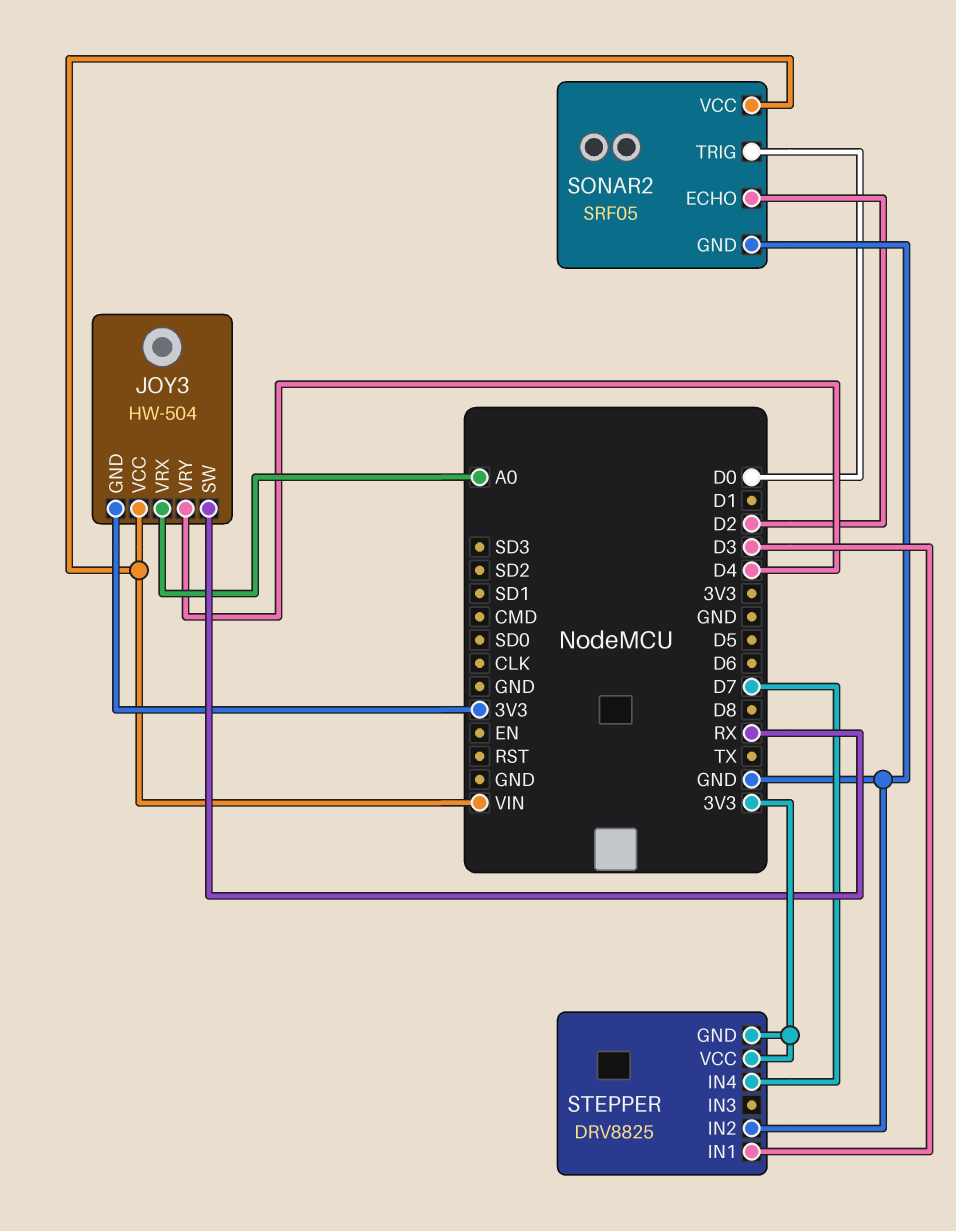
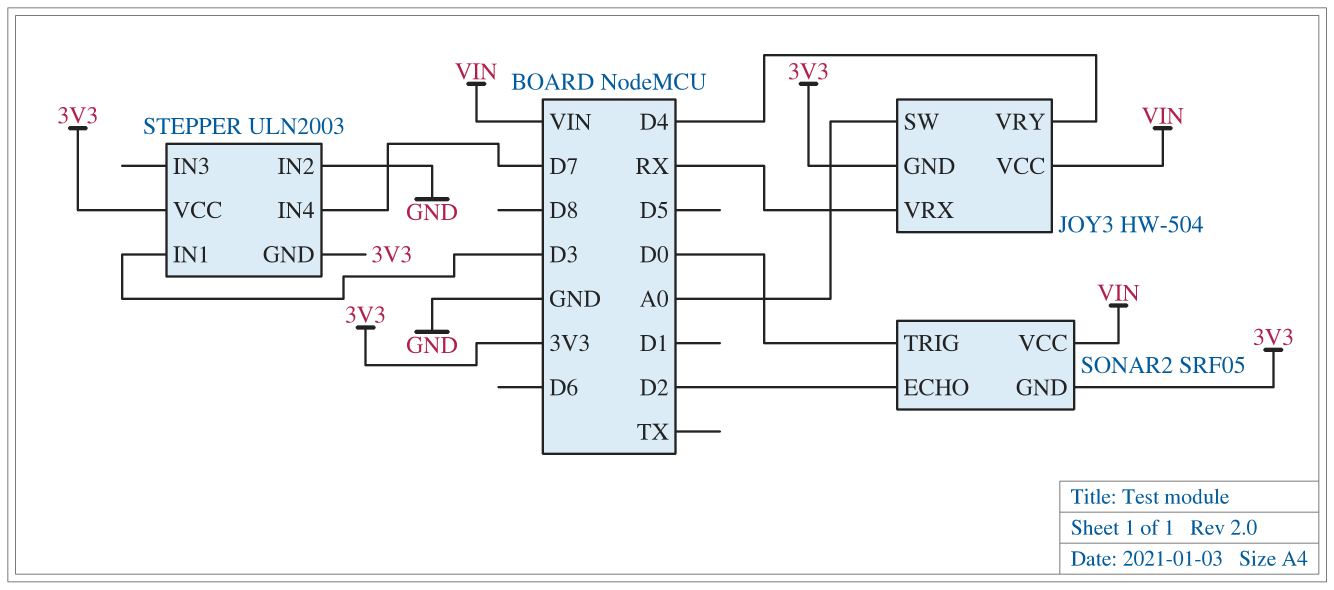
JOY3 pin SW: RX -> A0
JOY3 pin VRX: A0 -> RX
SONAR2 pin GND: GND -> 3V3
STEPPER: DRV8825 -> ULN2003

